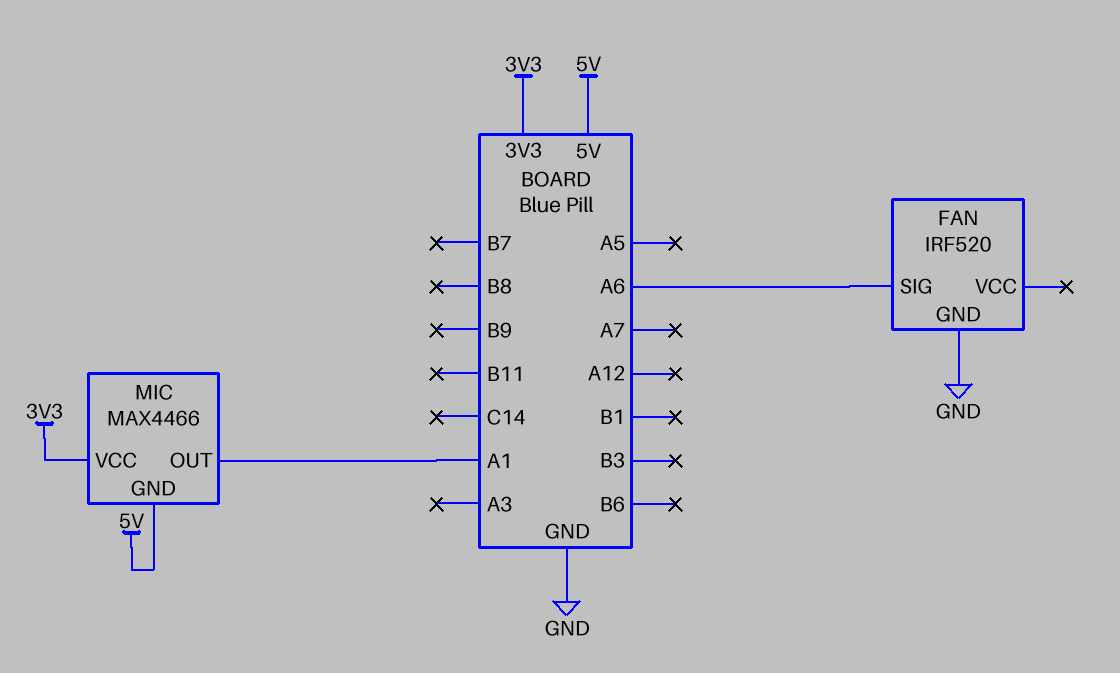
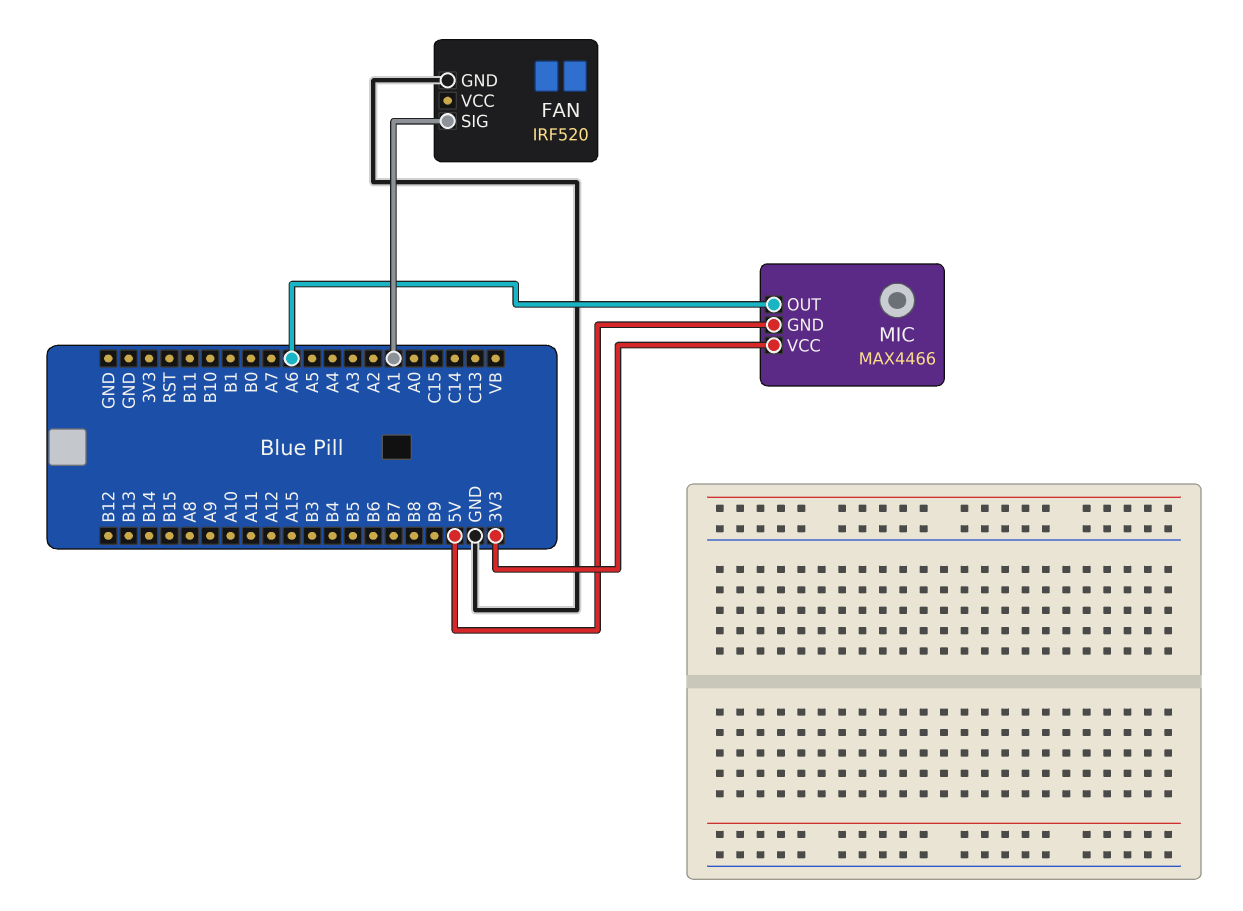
FAN pin SIG: A6 -> A1
MIC pin OUT: A1 -> A6

